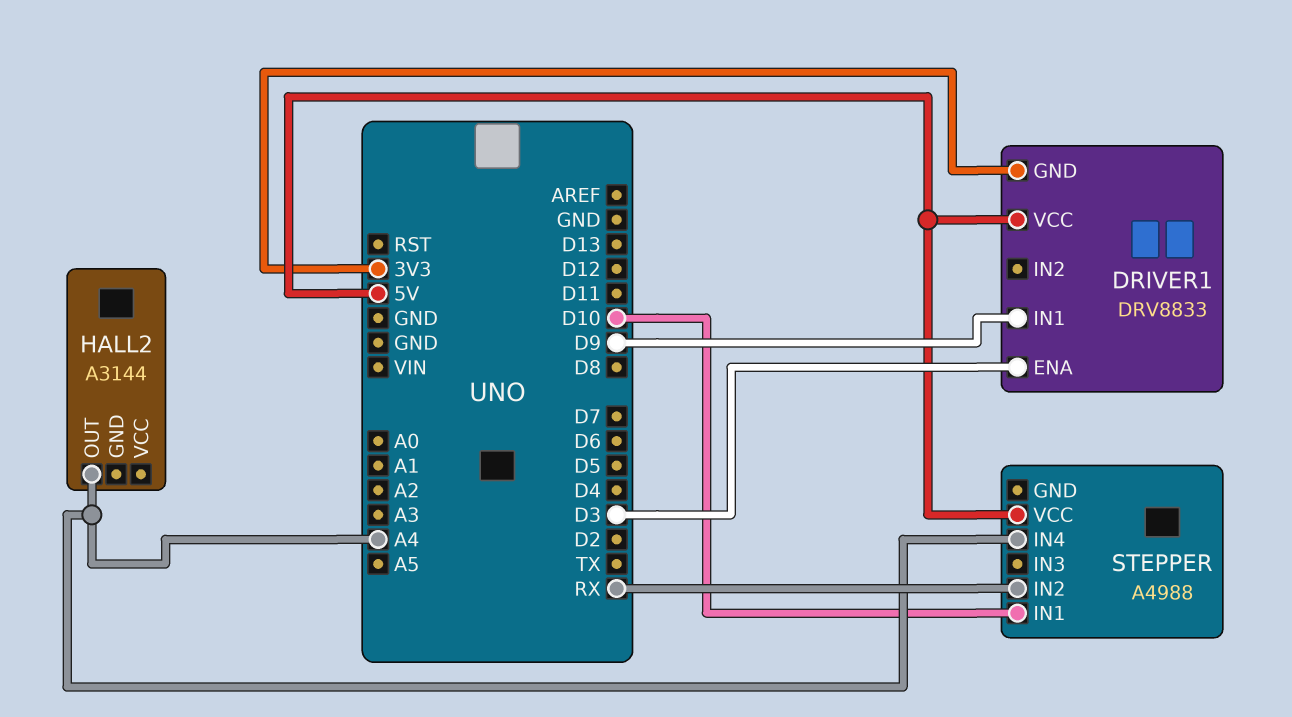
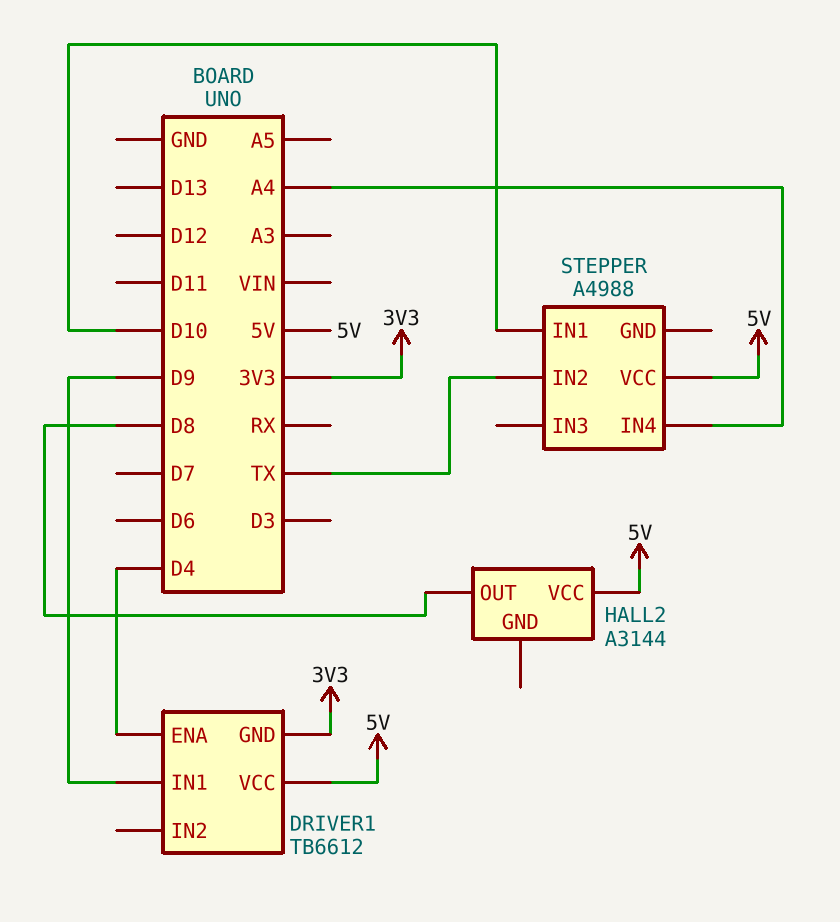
DRIVER1: DRV8833 -> TB6612
DRIVER1 pin ENA: D3 -> D4
HALL2 pin OUT: A4 -> D8
HALL2 pin VCC: none -> 5V
STEPPER pin IN2: RX -> TX

